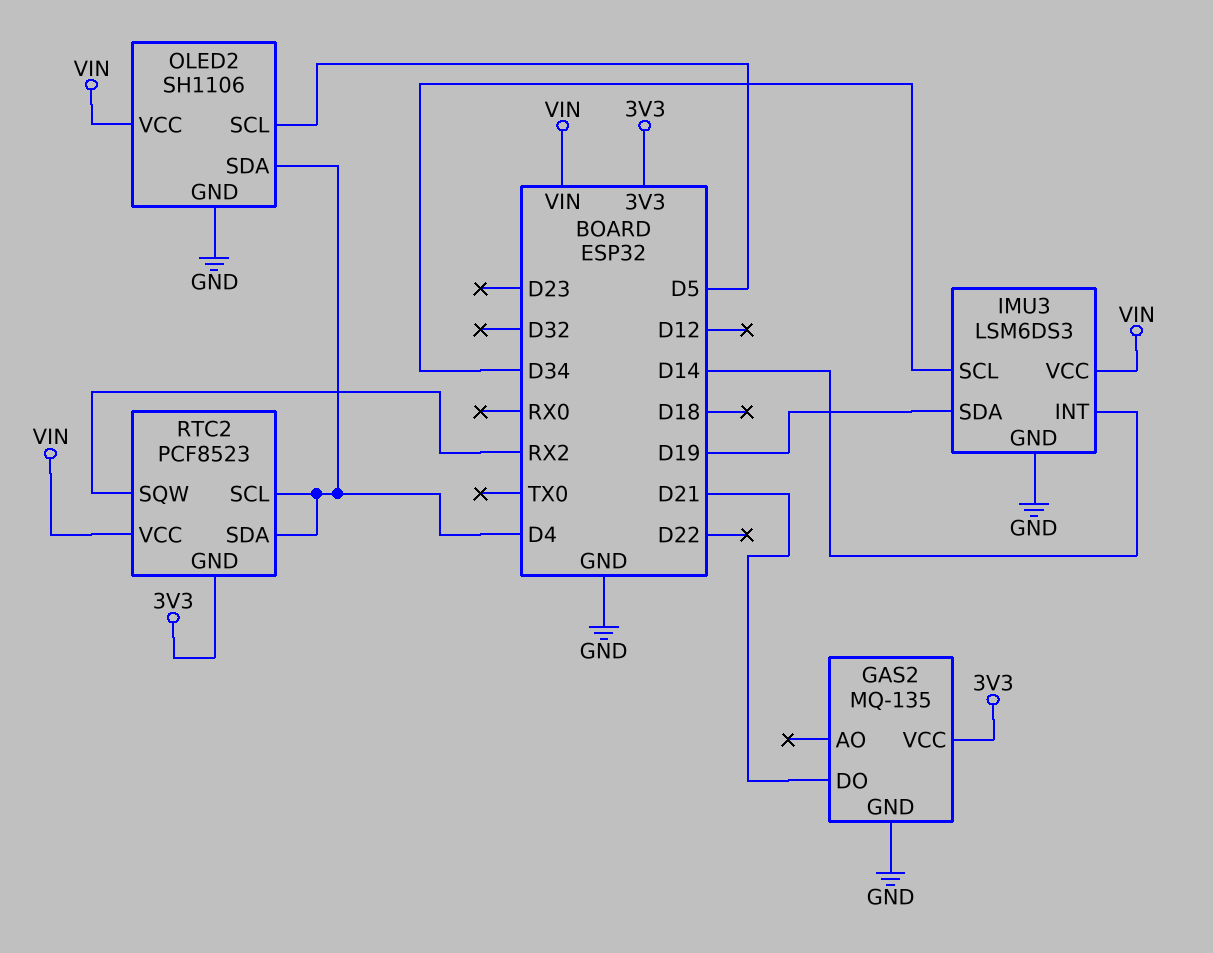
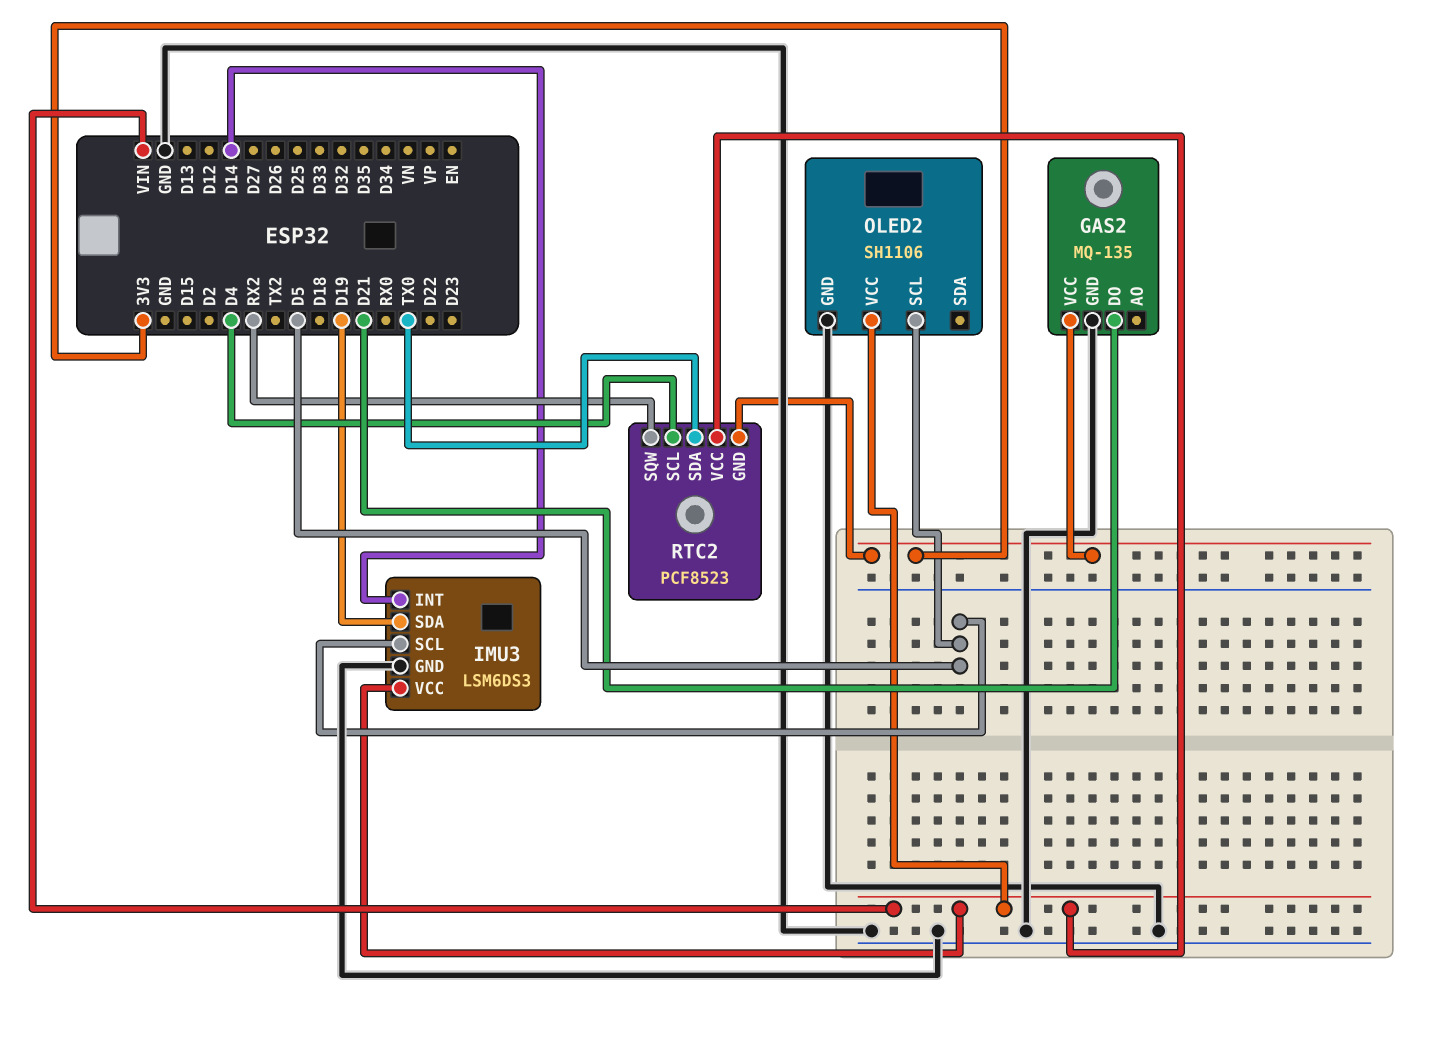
IMU3 pin SCL: D34 -> D5
OLED2 pin SDA: D4 -> none
RTC2 pin SDA: D4 -> TX0

